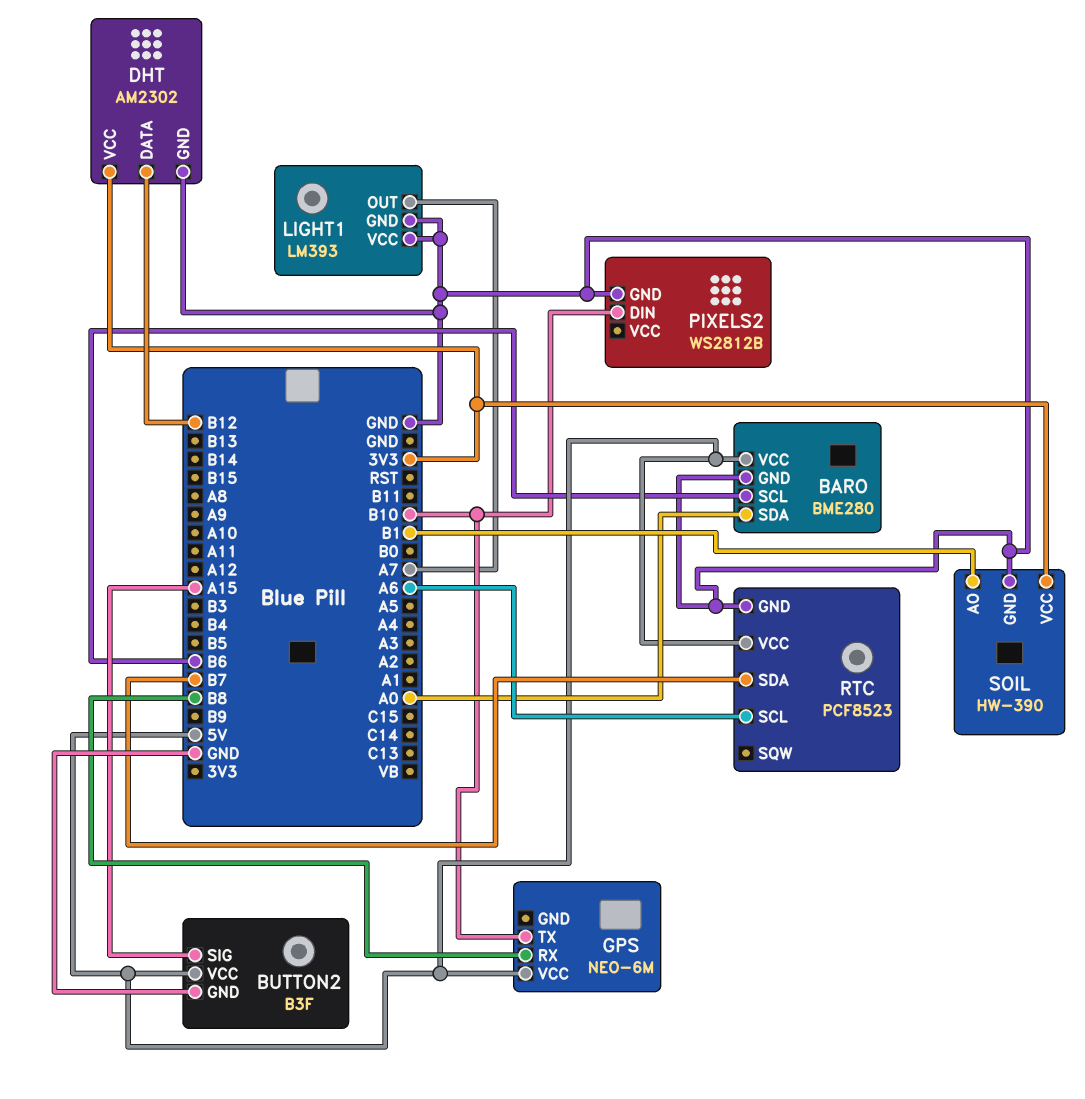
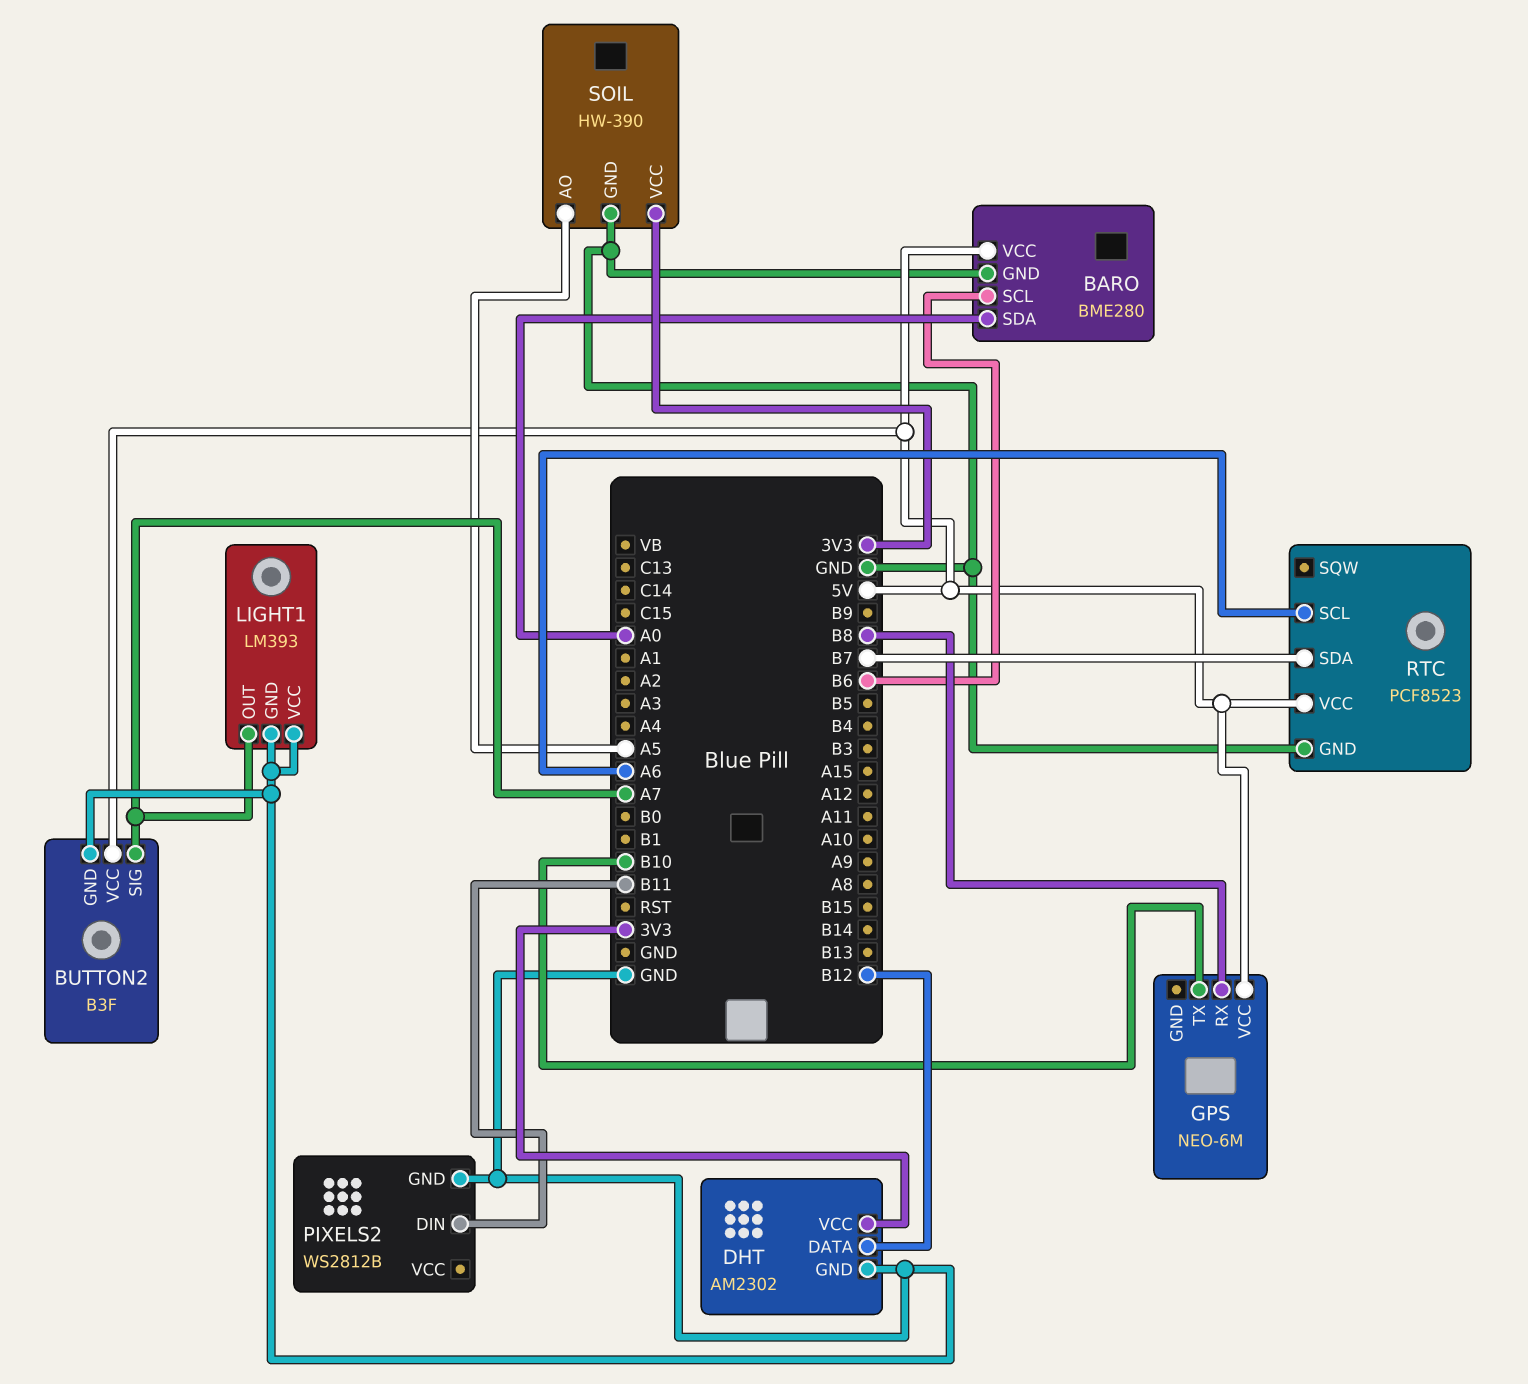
BUTTON2 pin SIG: A15 -> A7
PIXELS2 pin DIN: B10 -> B11
SOIL pin AO: B1 -> A5

